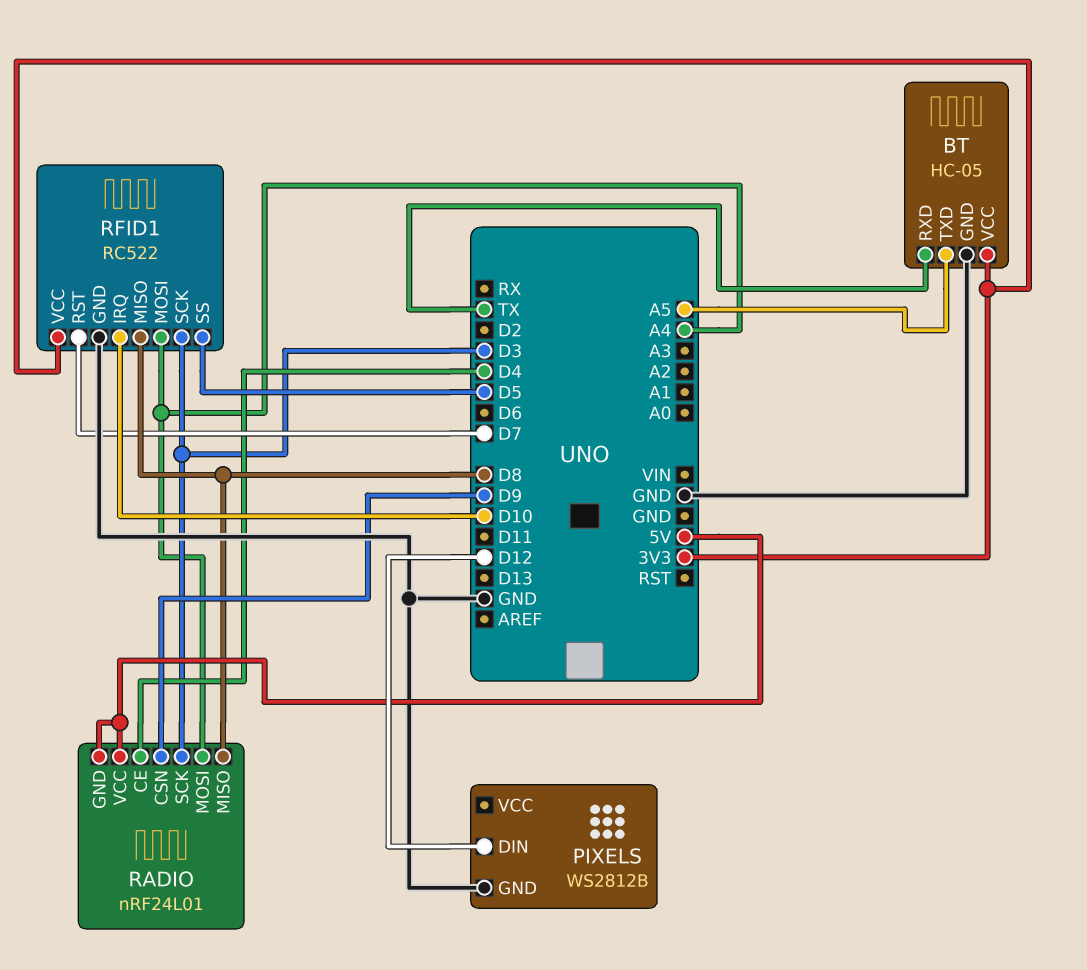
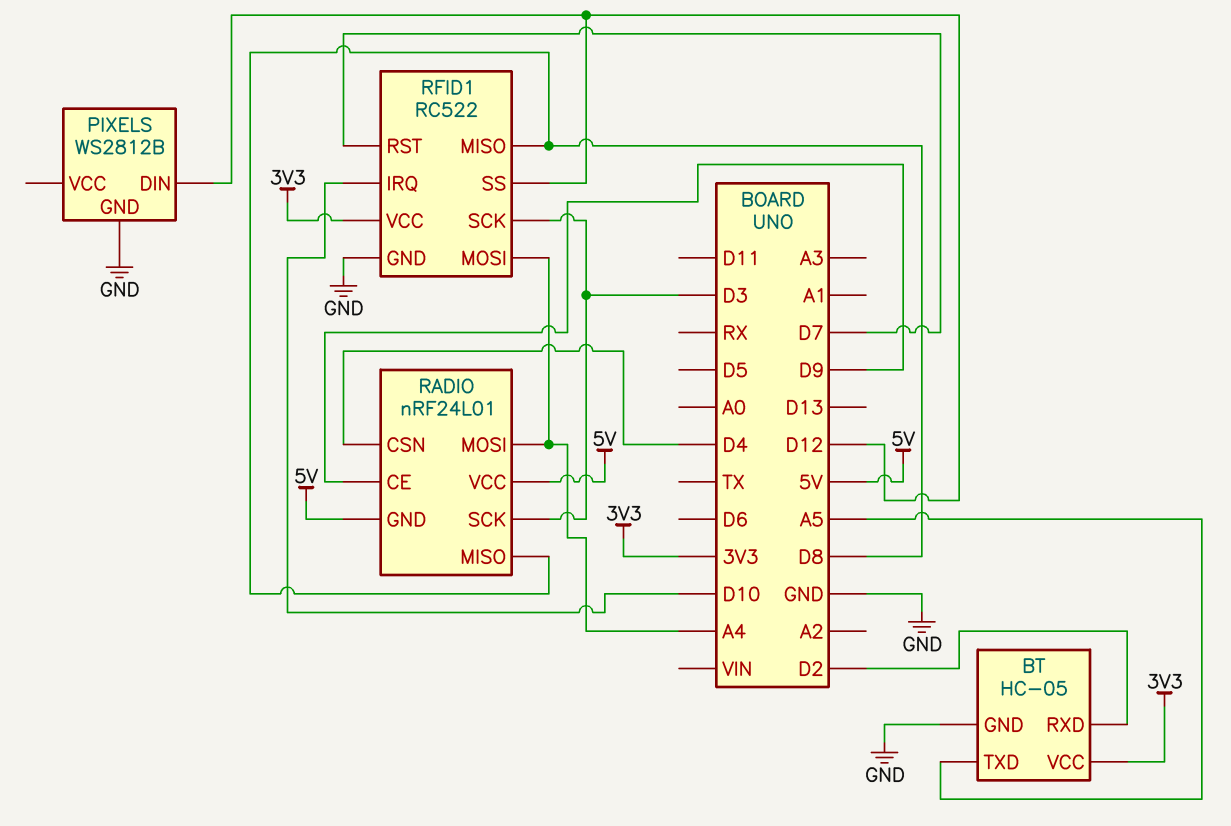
BT pin RXD: TX -> D2
RADIO pin CE: D4 -> D9
RADIO pin CSN: D9 -> D4
RFID1 pin SS: D5 -> D12

